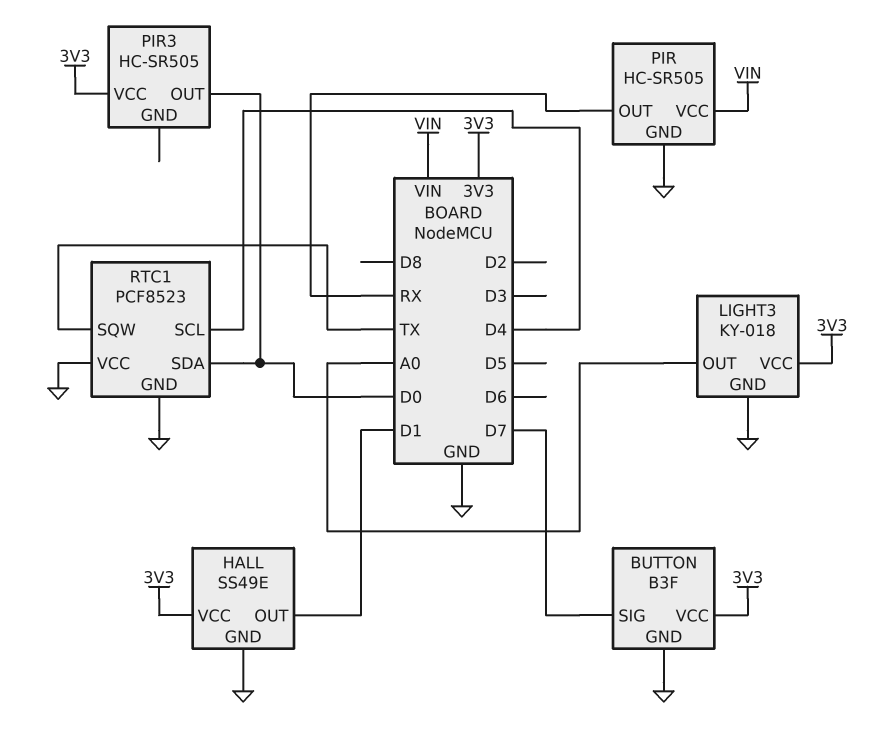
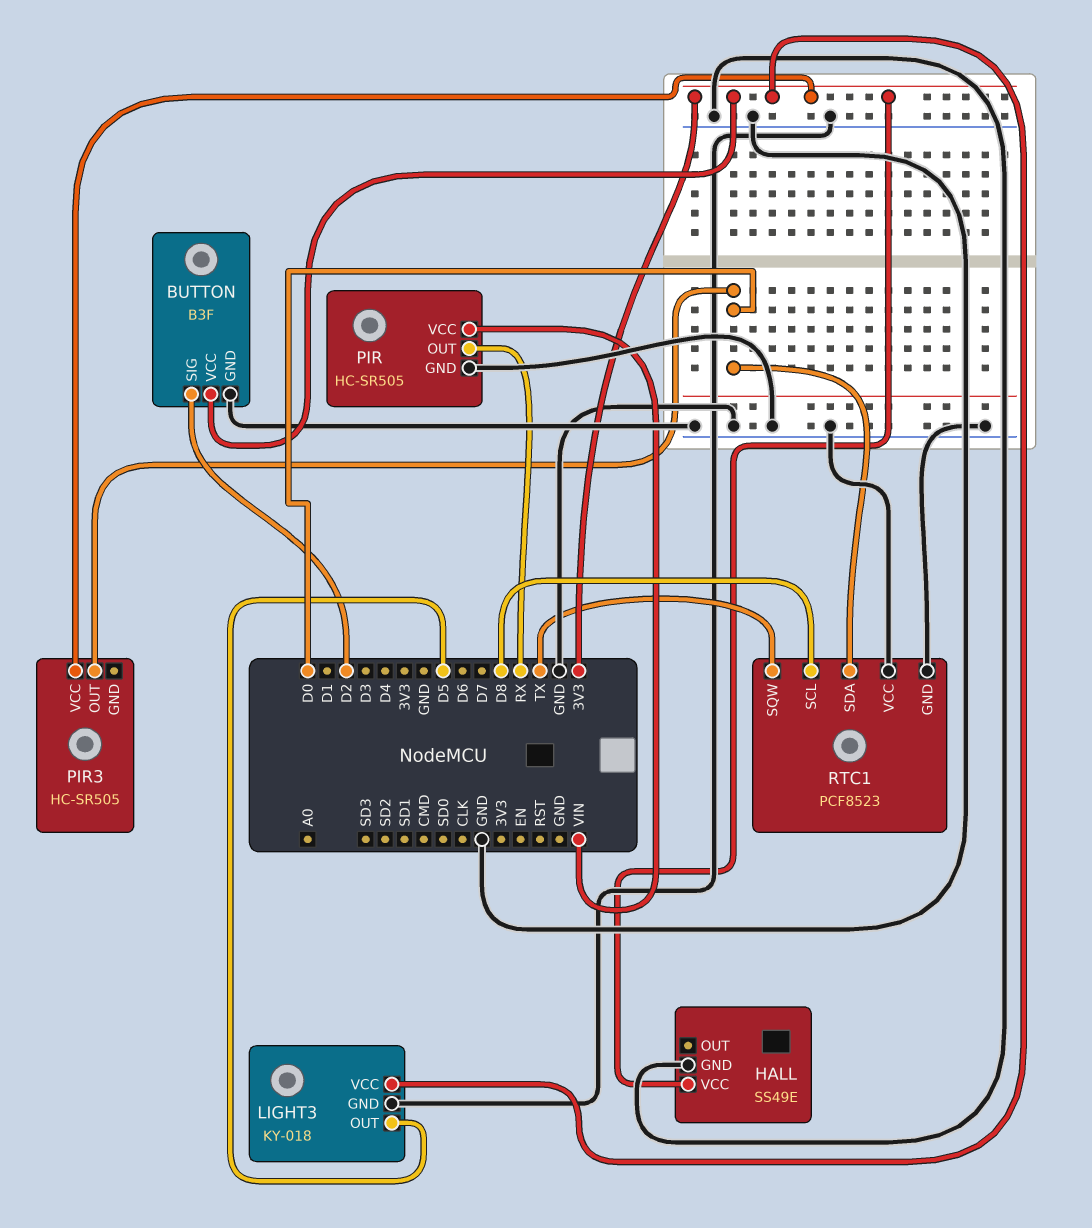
BUTTON pin SIG: D7 -> D2
HALL pin OUT: D1 -> none
LIGHT3 pin OUT: A0 -> D5
RTC1 pin SCL: D4 -> D8

